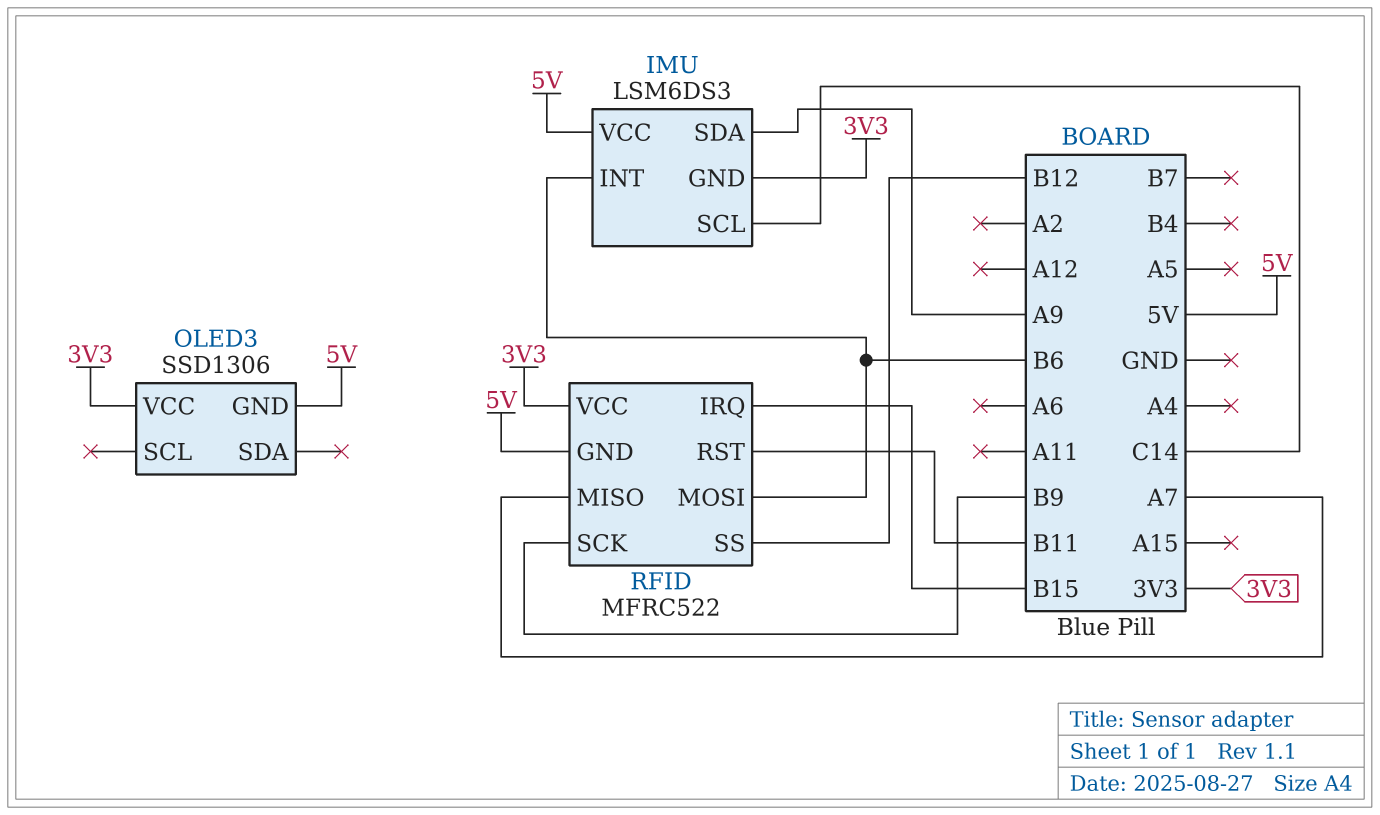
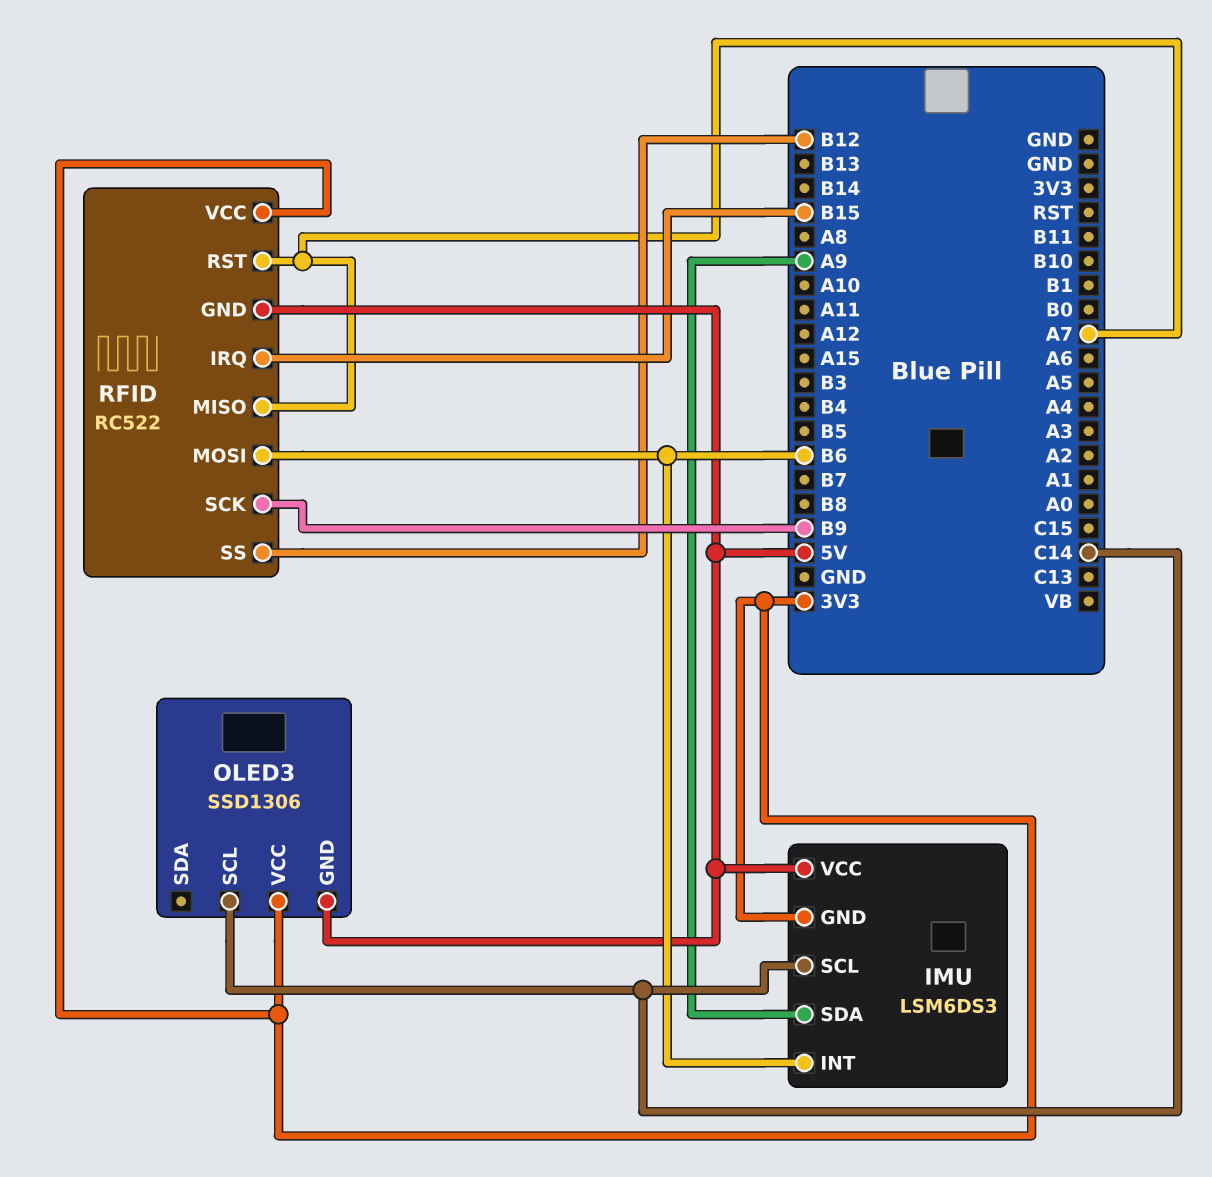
OLED3 pin SCL: none -> C14
RFID: MFRC522 -> RC522
RFID pin RST: B11 -> A7

